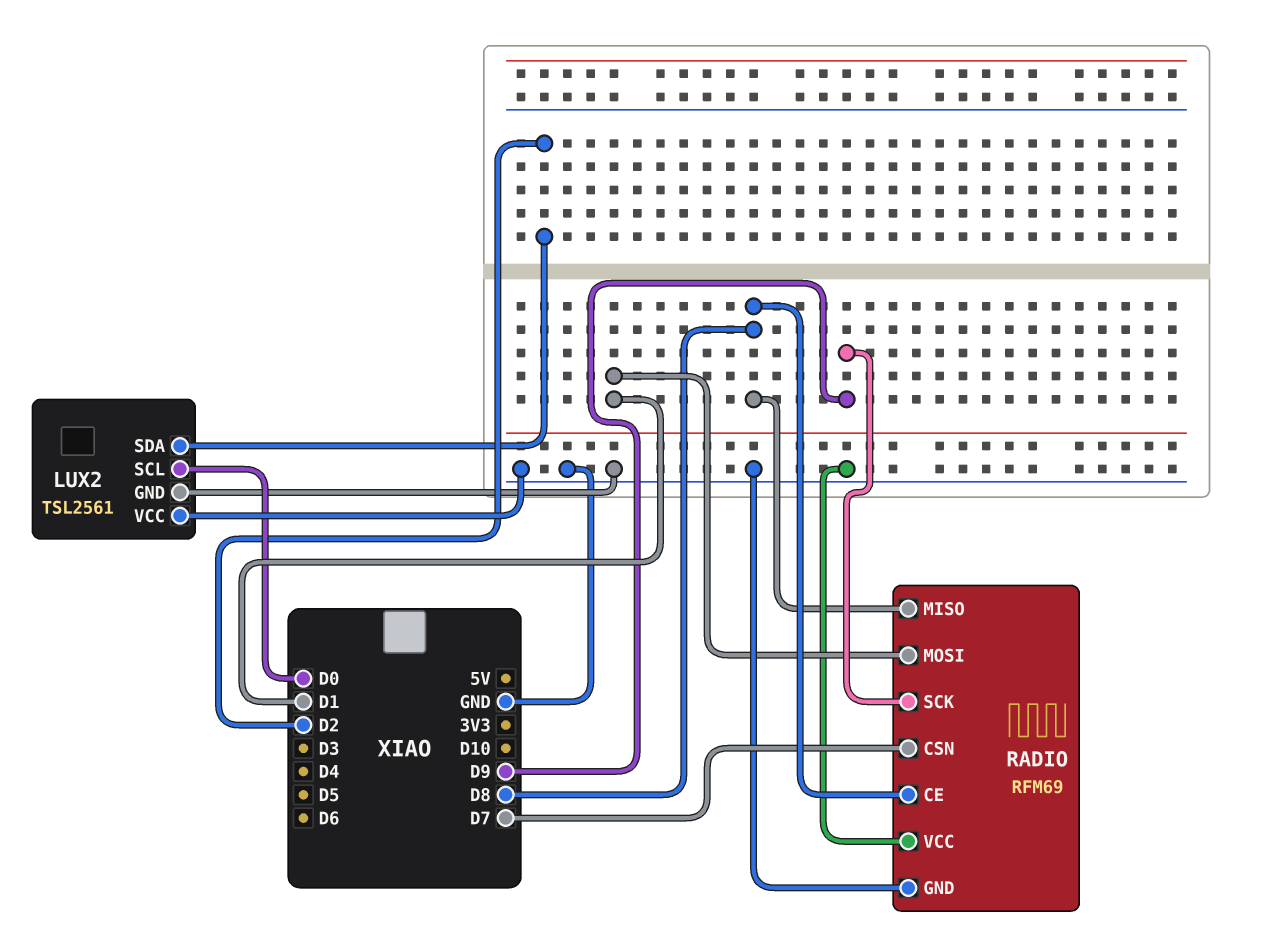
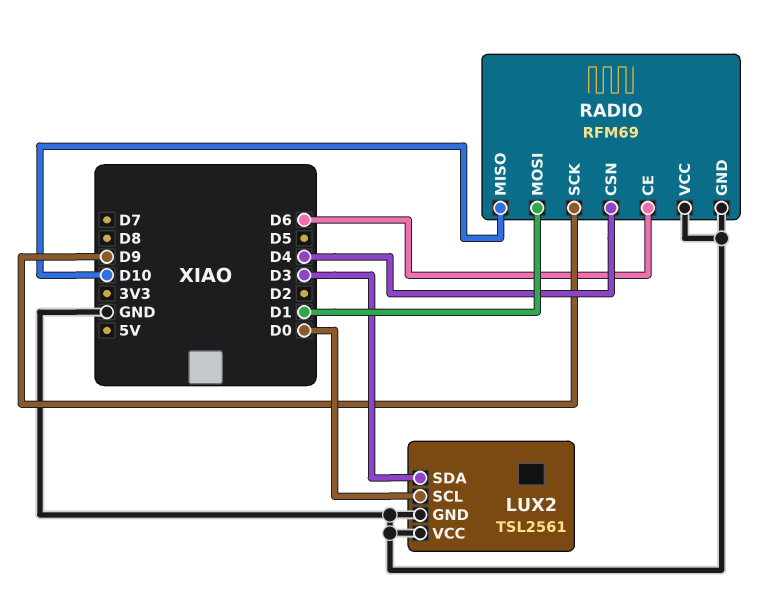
LUX2 pin SDA: D2 -> D3
RADIO pin CE: D8 -> D6
RADIO pin CSN: D7 -> D4
RADIO pin MISO: D8 -> D10

